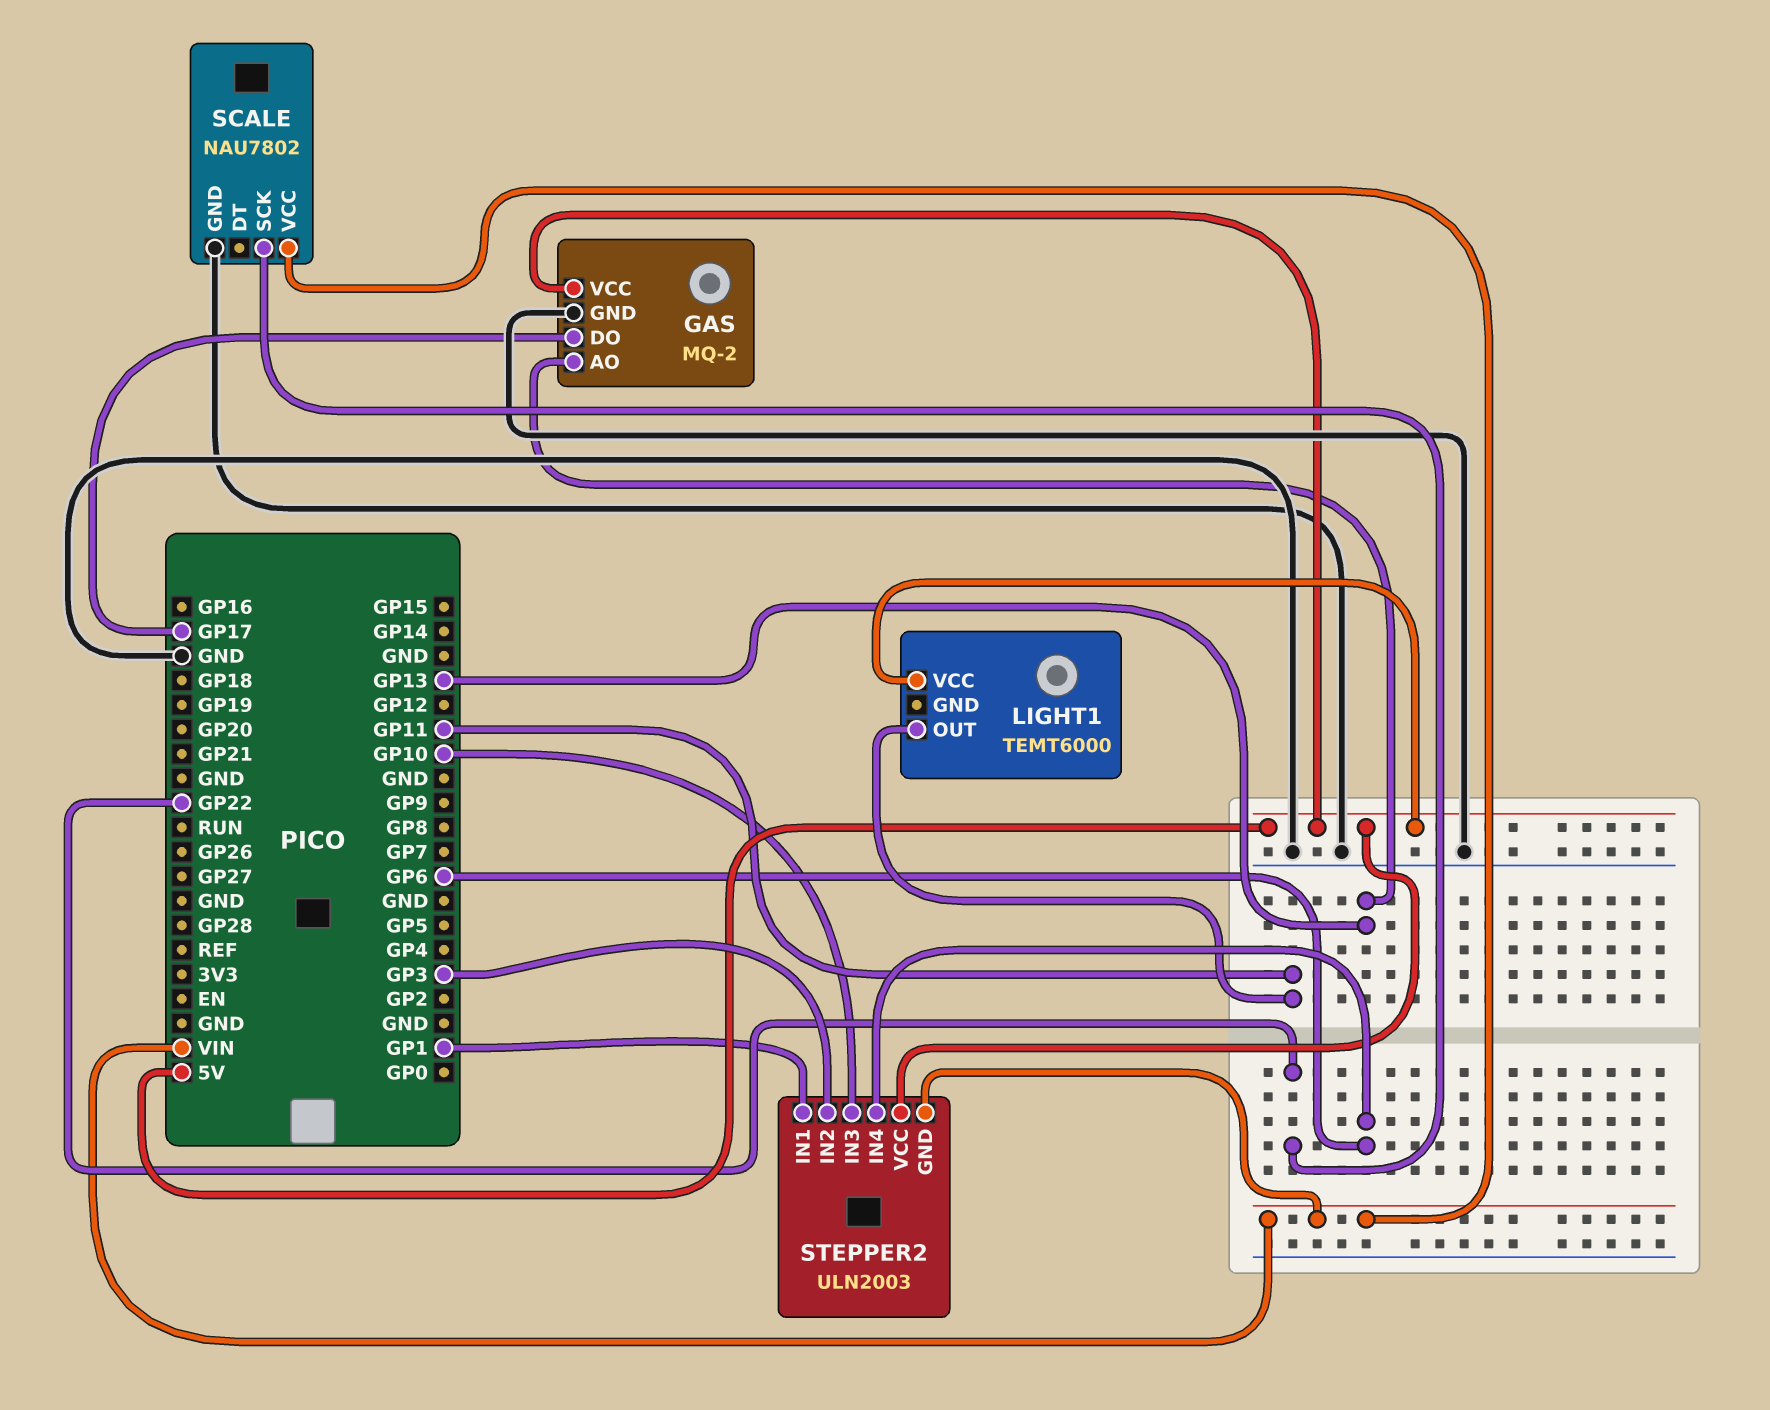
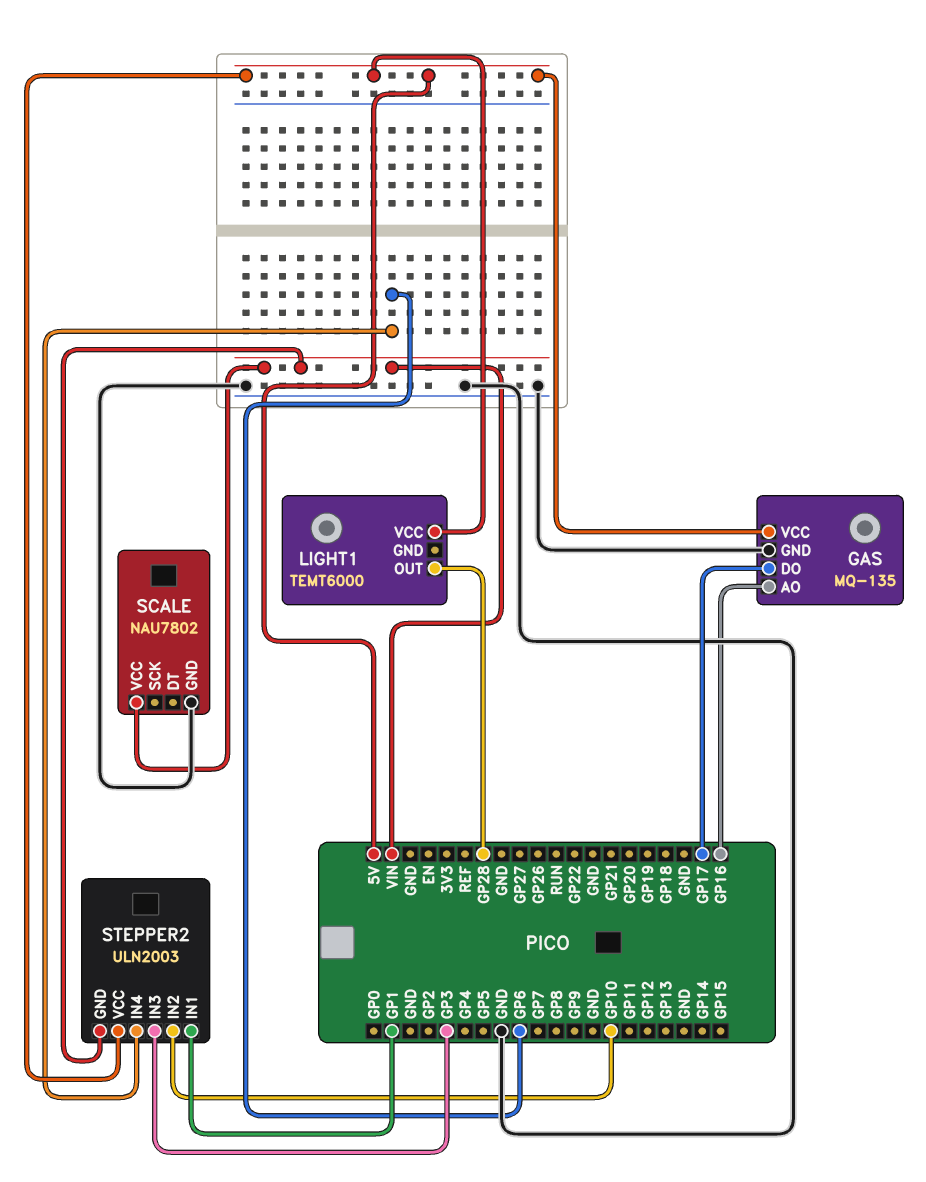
GAS: MQ-2 -> MQ-135
GAS pin AO: GP13 -> GP16
LIGHT1 pin OUT: GP11 -> GP28
SCALE pin SCK: GP22 -> none
STEPPER2 pin IN2: GP3 -> GP10
STEPPER2 pin IN3: GP10 -> GP3

